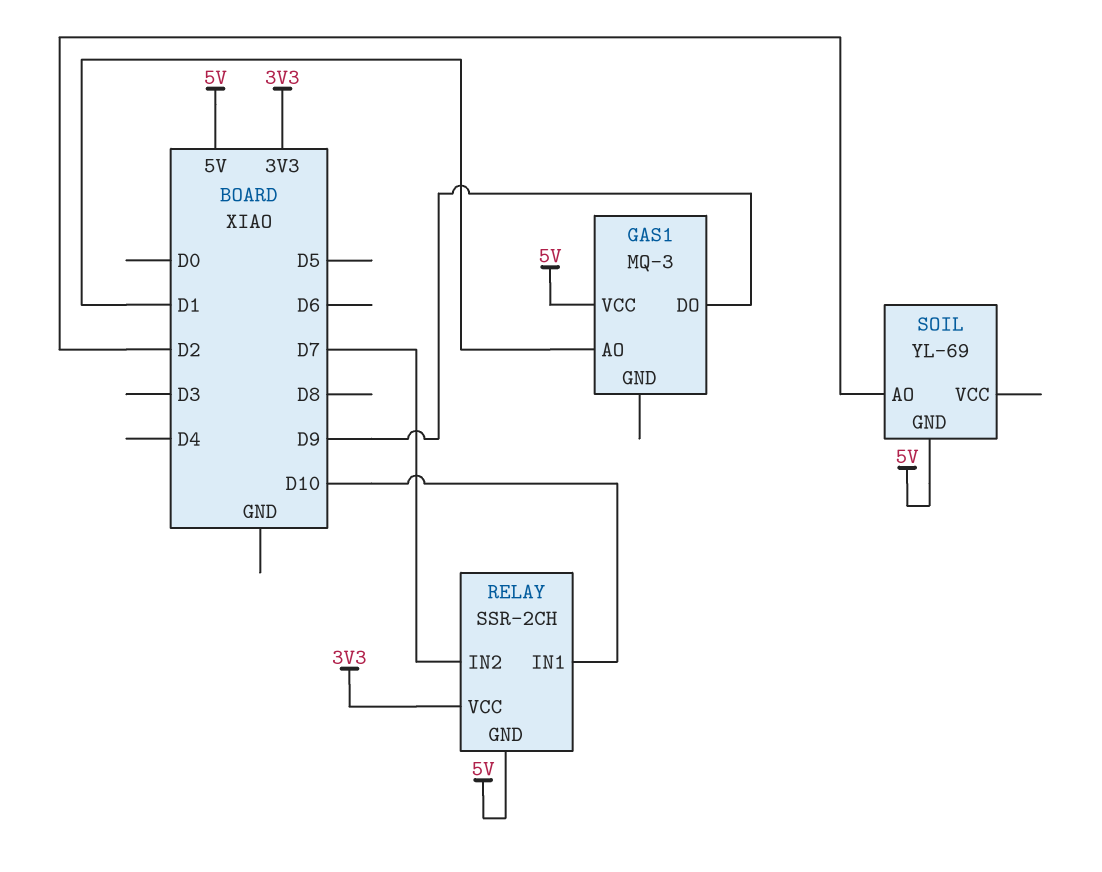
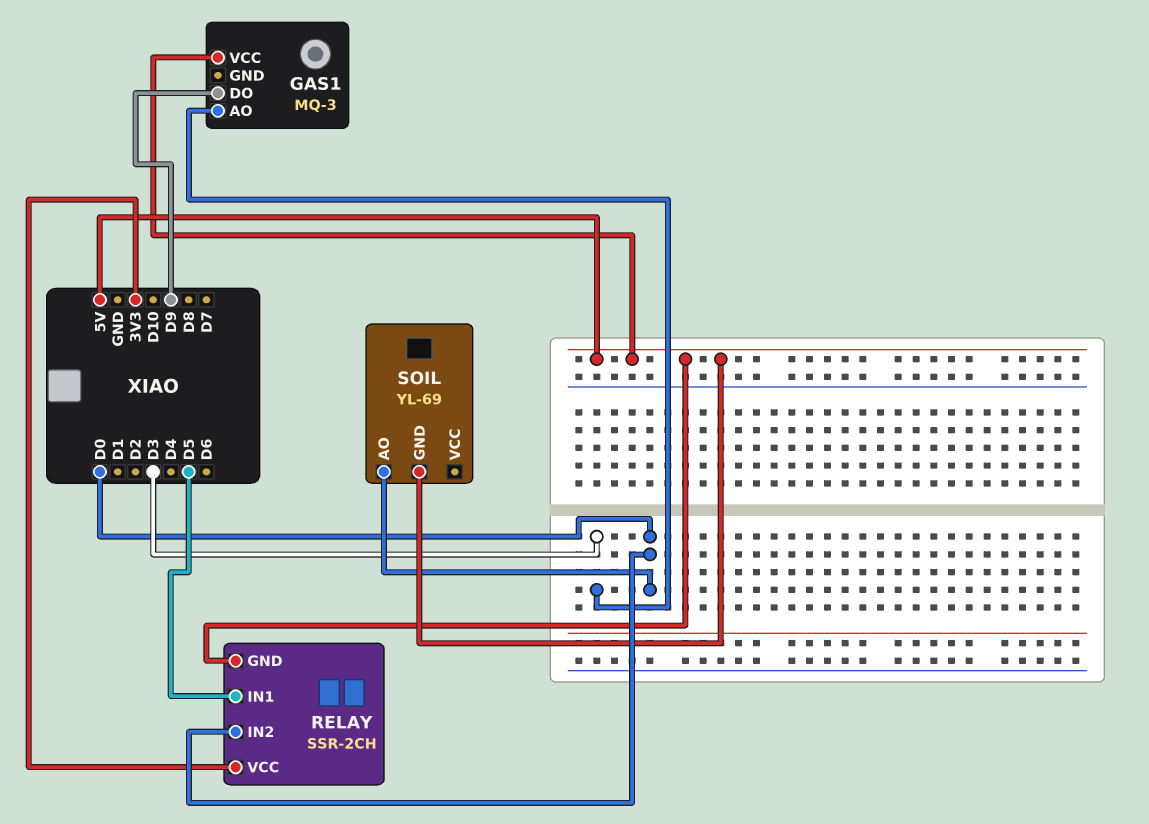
GAS1 pin AO: D1 -> D3
RELAY pin IN1: D10 -> D5
RELAY pin IN2: D7 -> D0
SOIL pin AO: D2 -> D0

